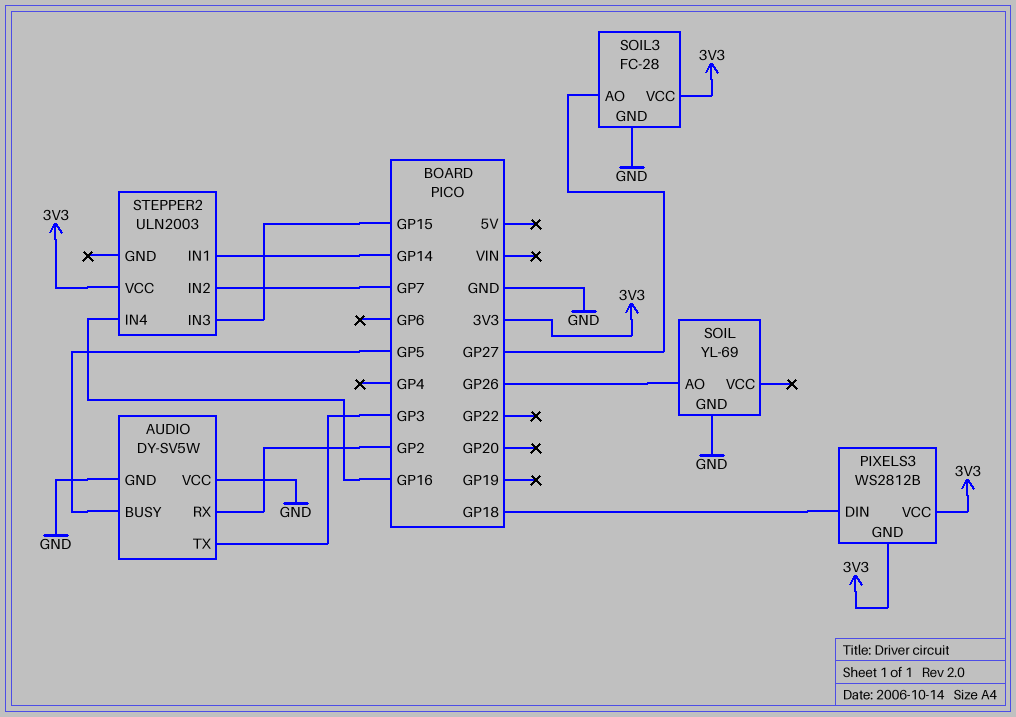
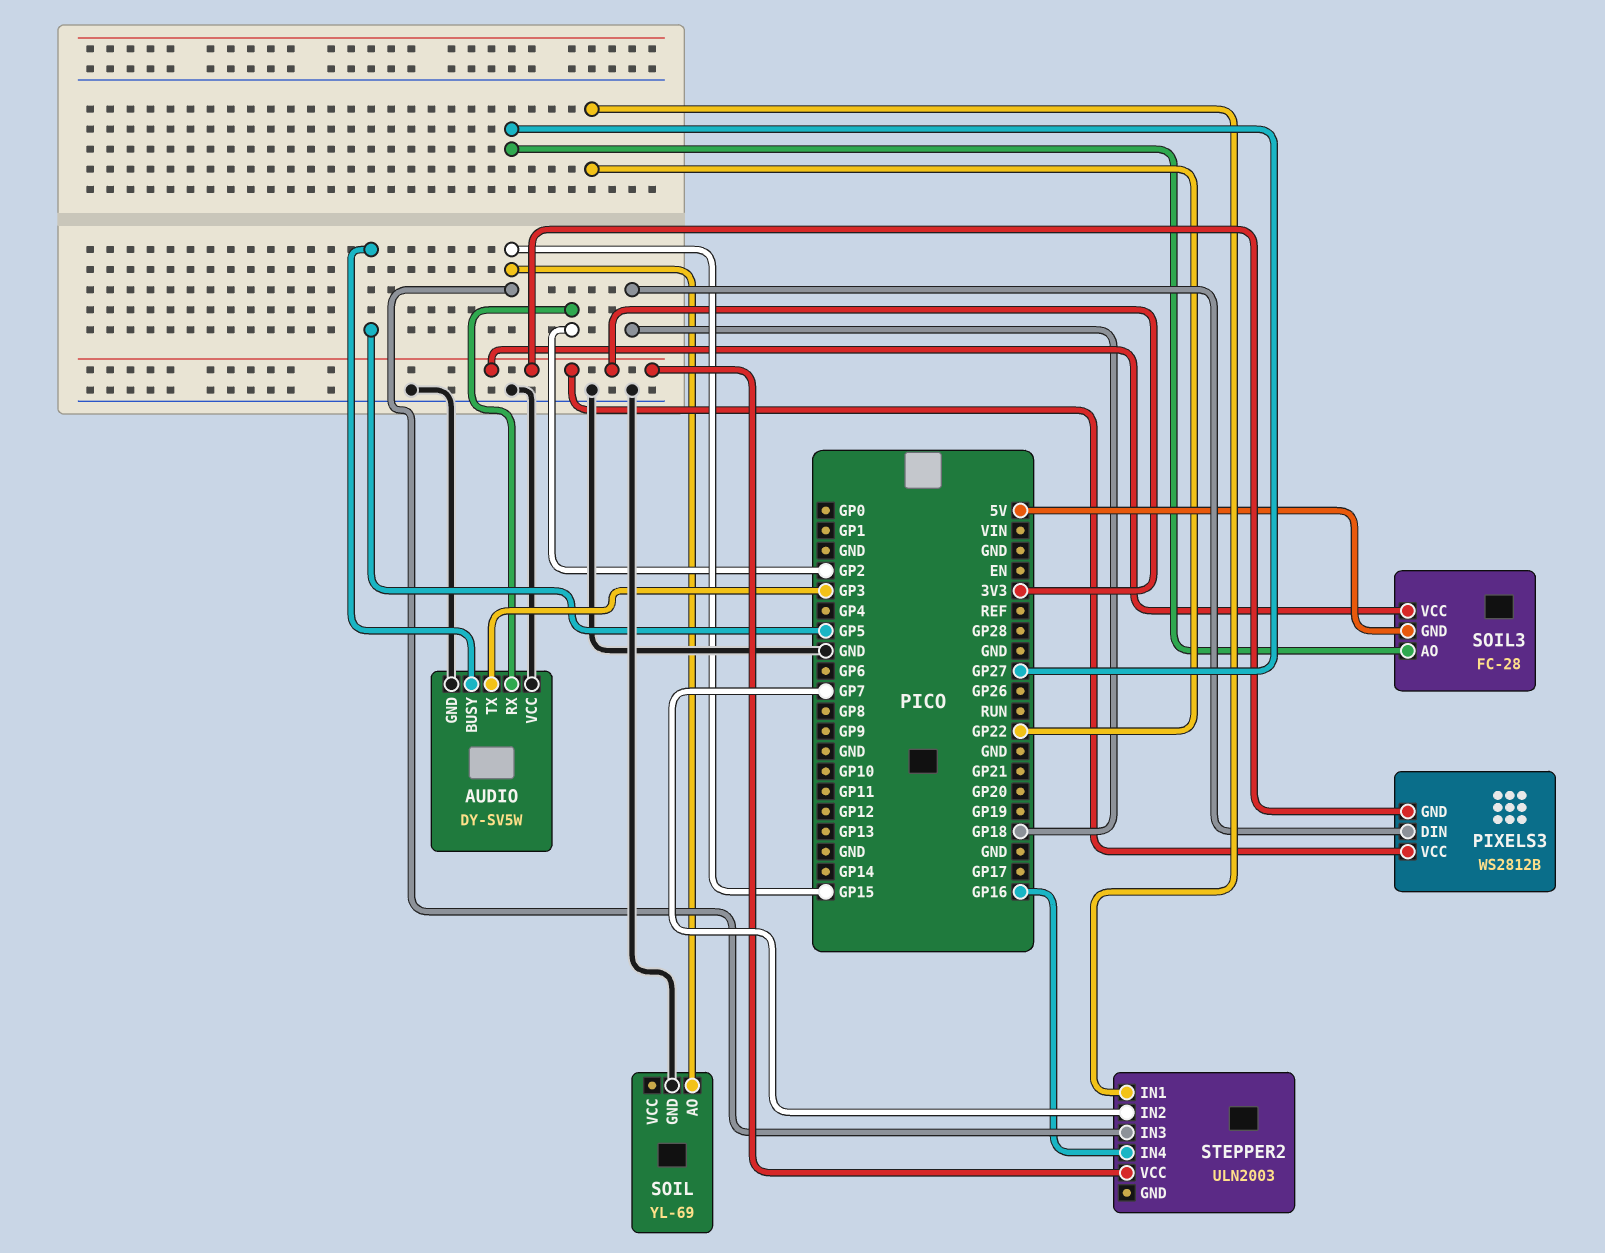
SOIL pin AO: GP26 -> GP15
SOIL3 pin GND: GND -> 5V
STEPPER2 pin IN1: GP14 -> GP22

